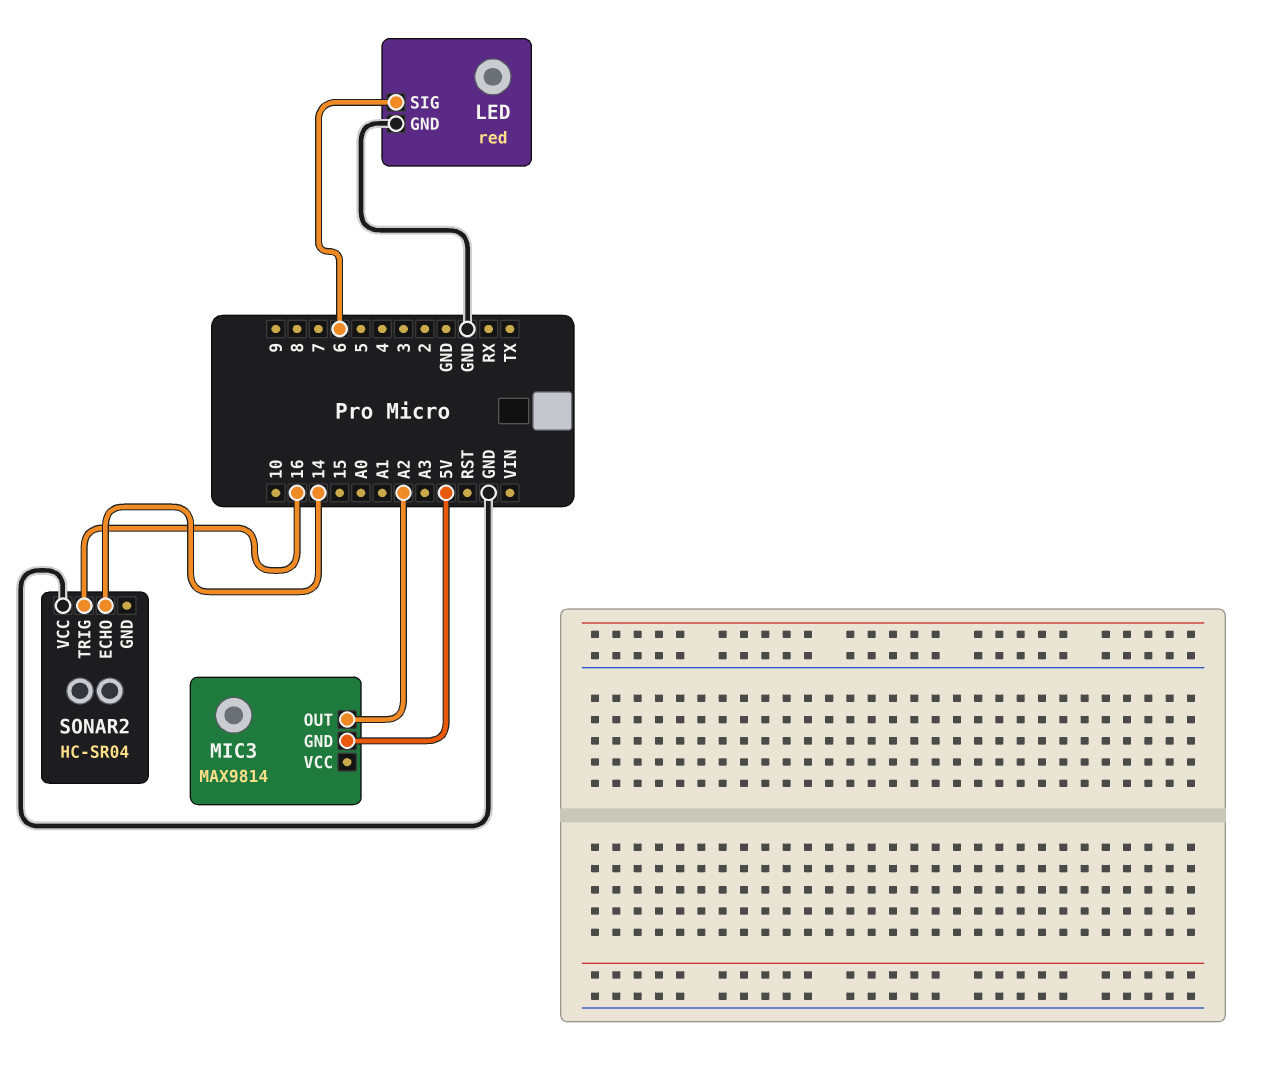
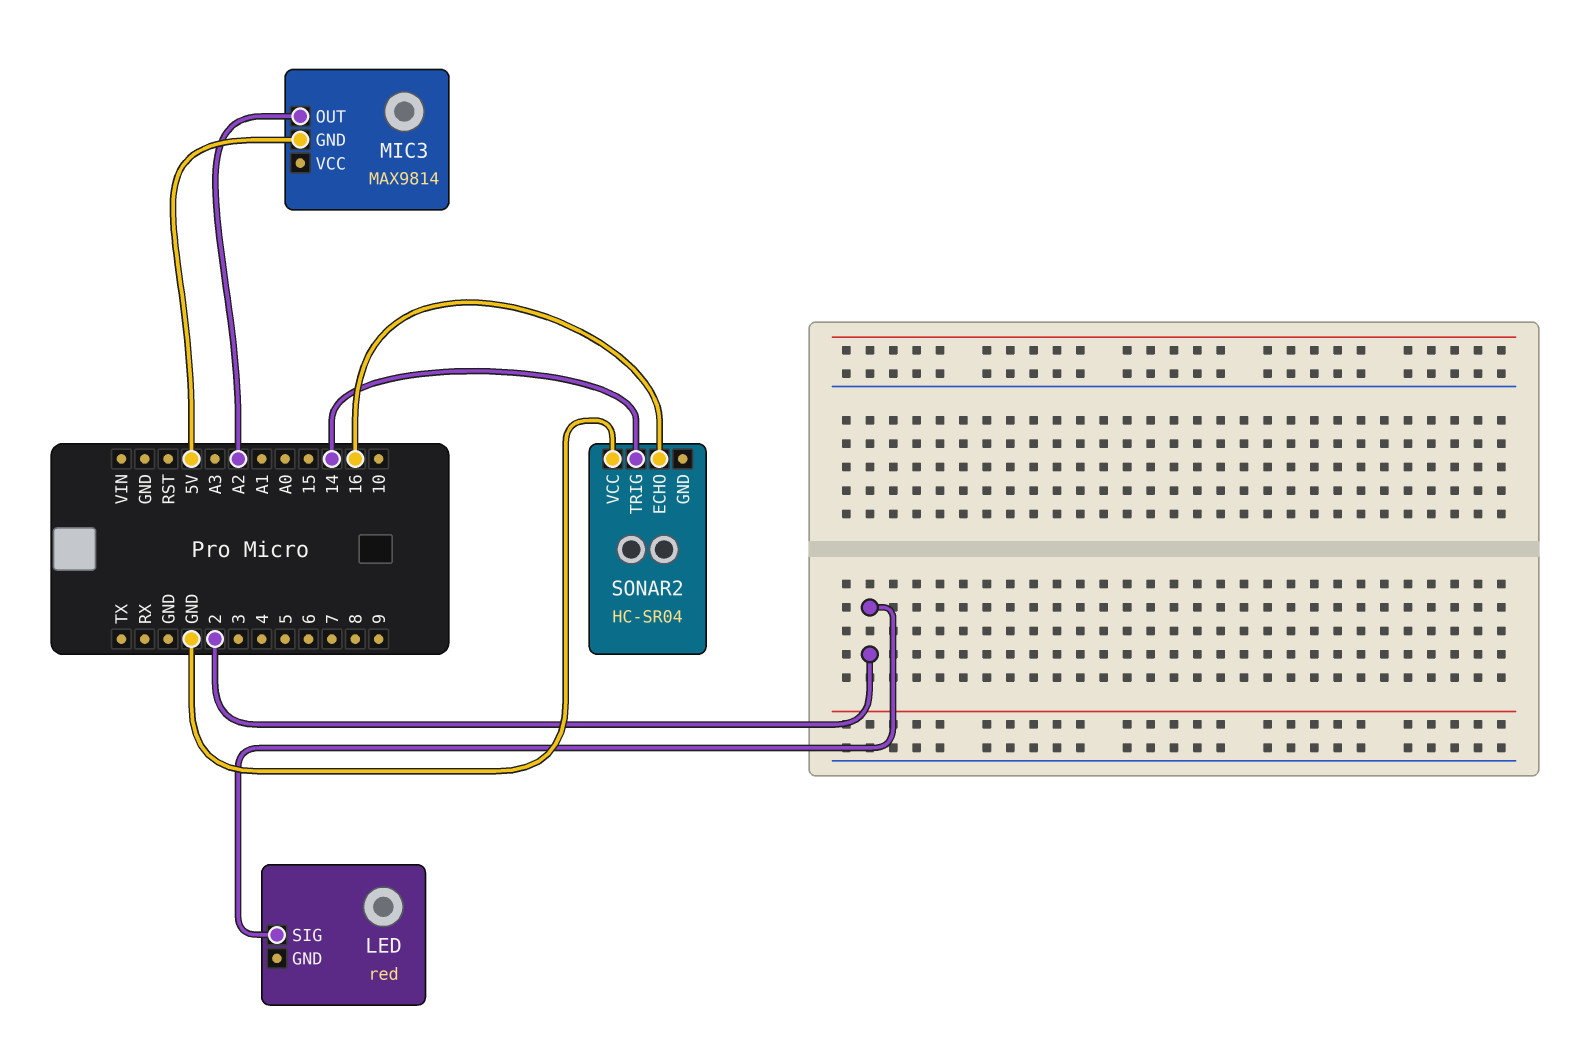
LED pin GND: GND -> none
LED pin SIG: 6 -> 2
SONAR2 pin ECHO: 14 -> 16
SONAR2 pin TRIG: 16 -> 14

